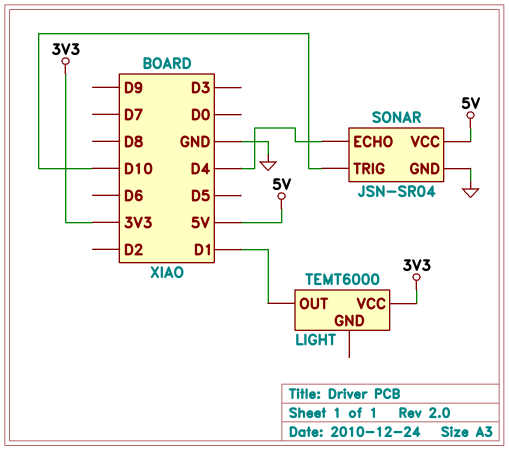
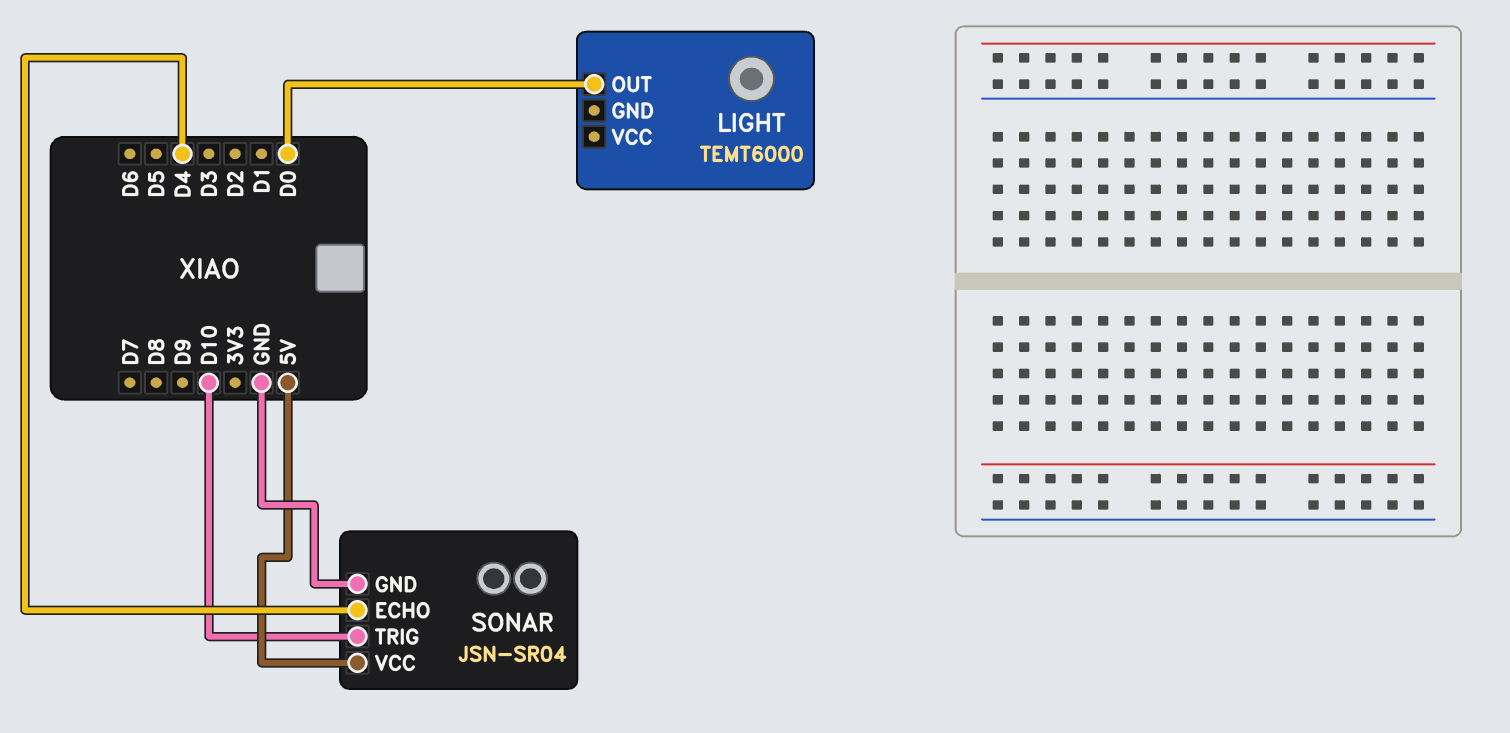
LIGHT pin OUT: D1 -> D0
LIGHT pin VCC: 3V3 -> none

